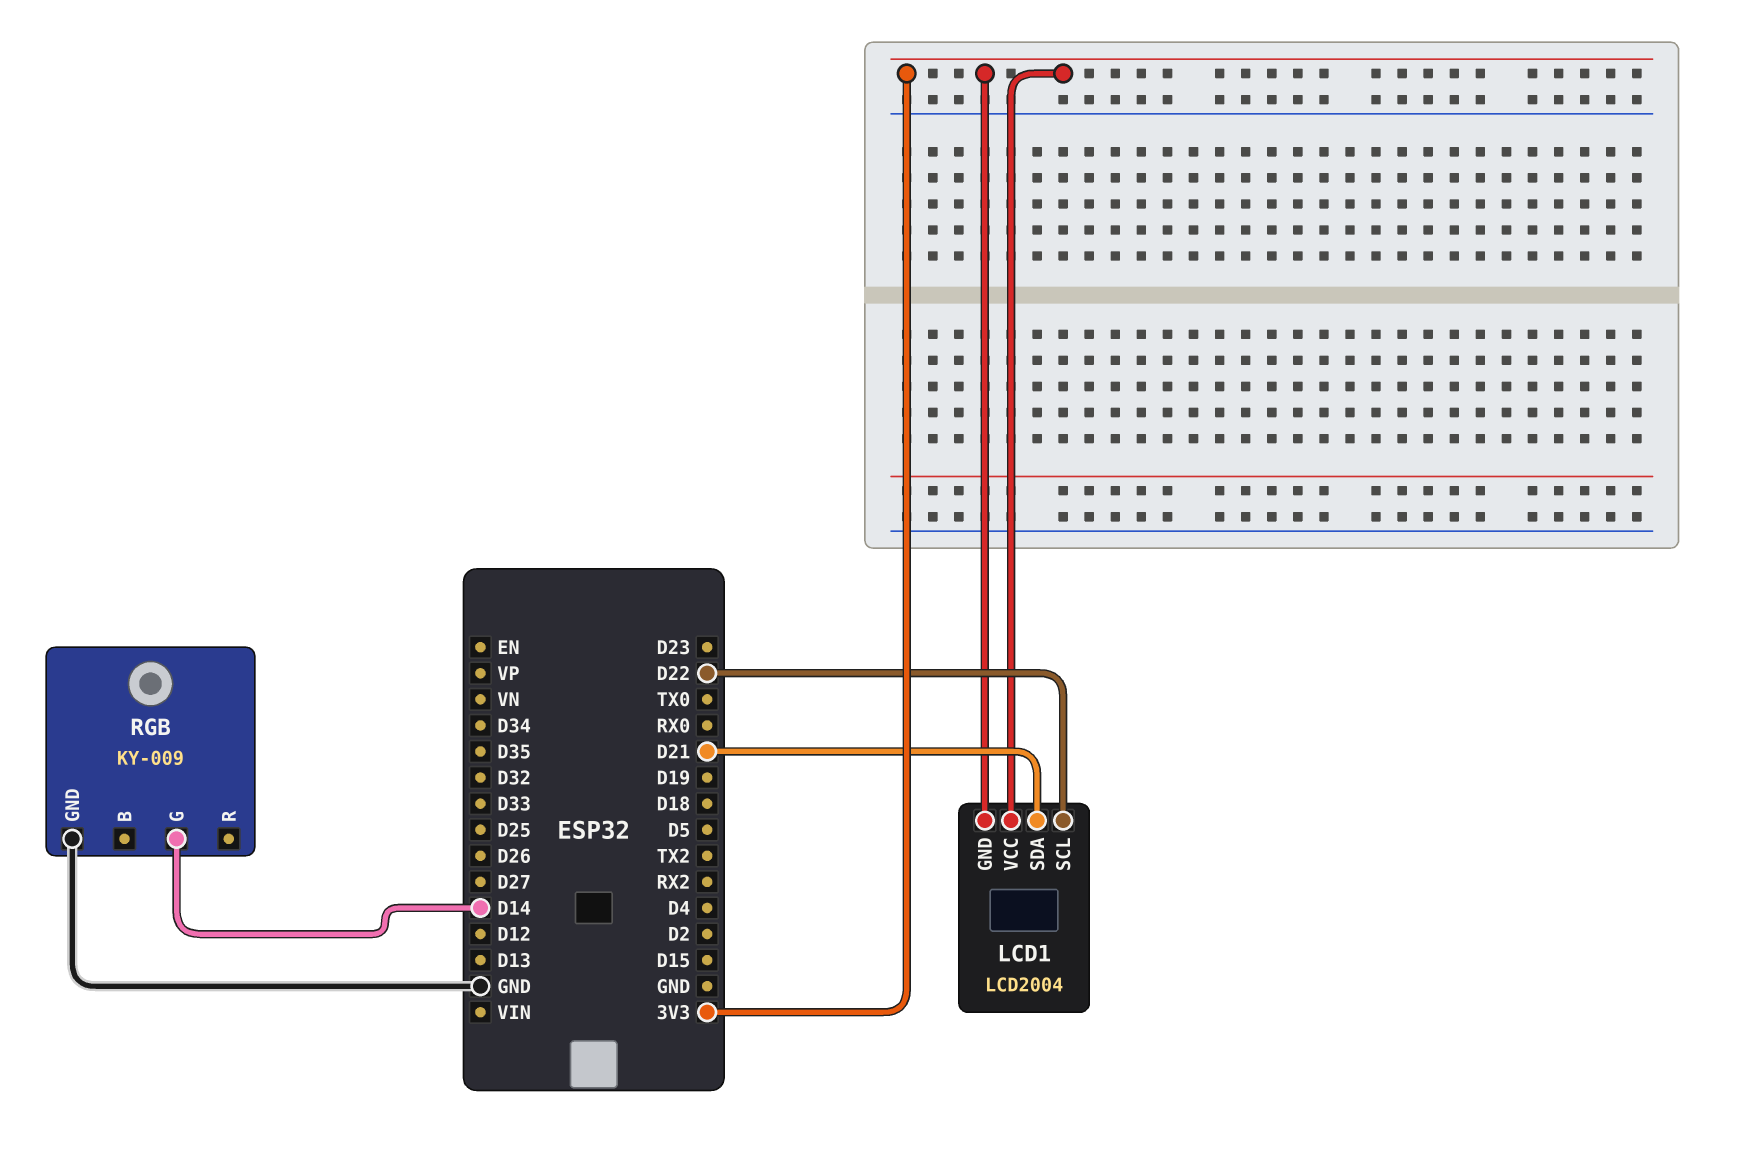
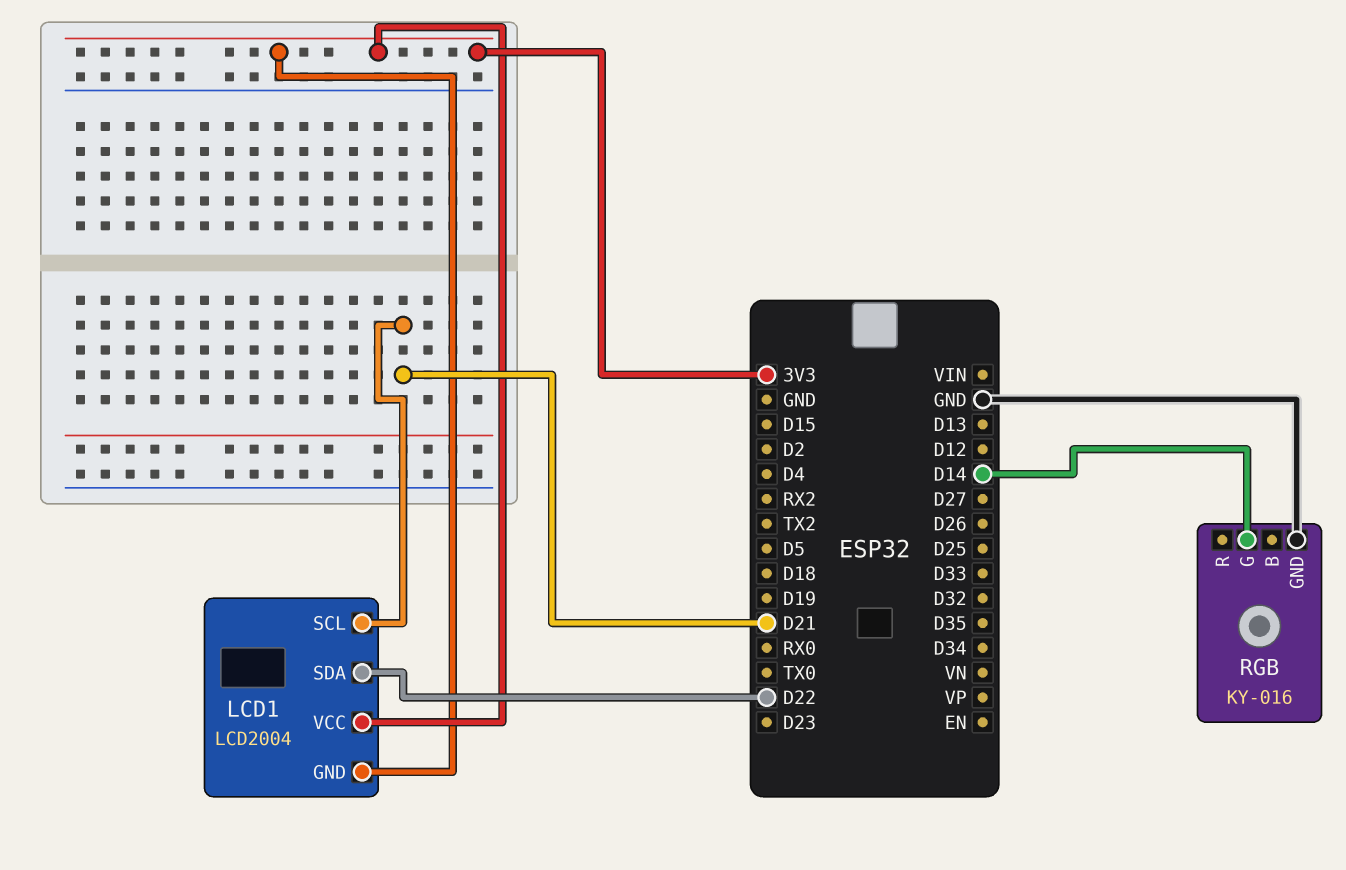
LCD1 pin SCL: D22 -> D21
LCD1 pin SDA: D21 -> D22
RGB: KY-009 -> KY-016

